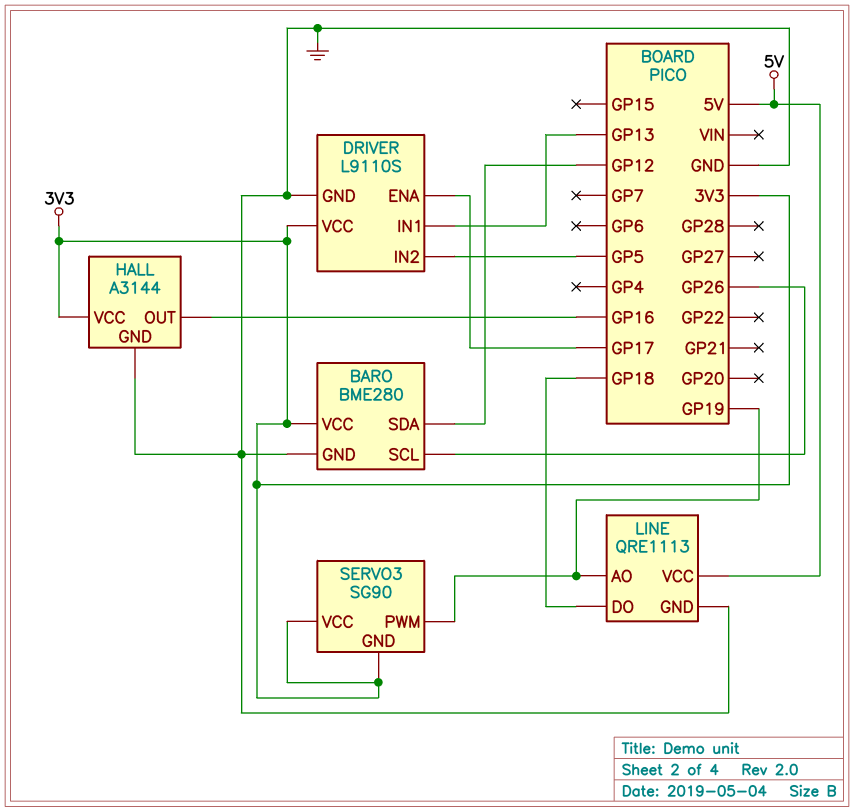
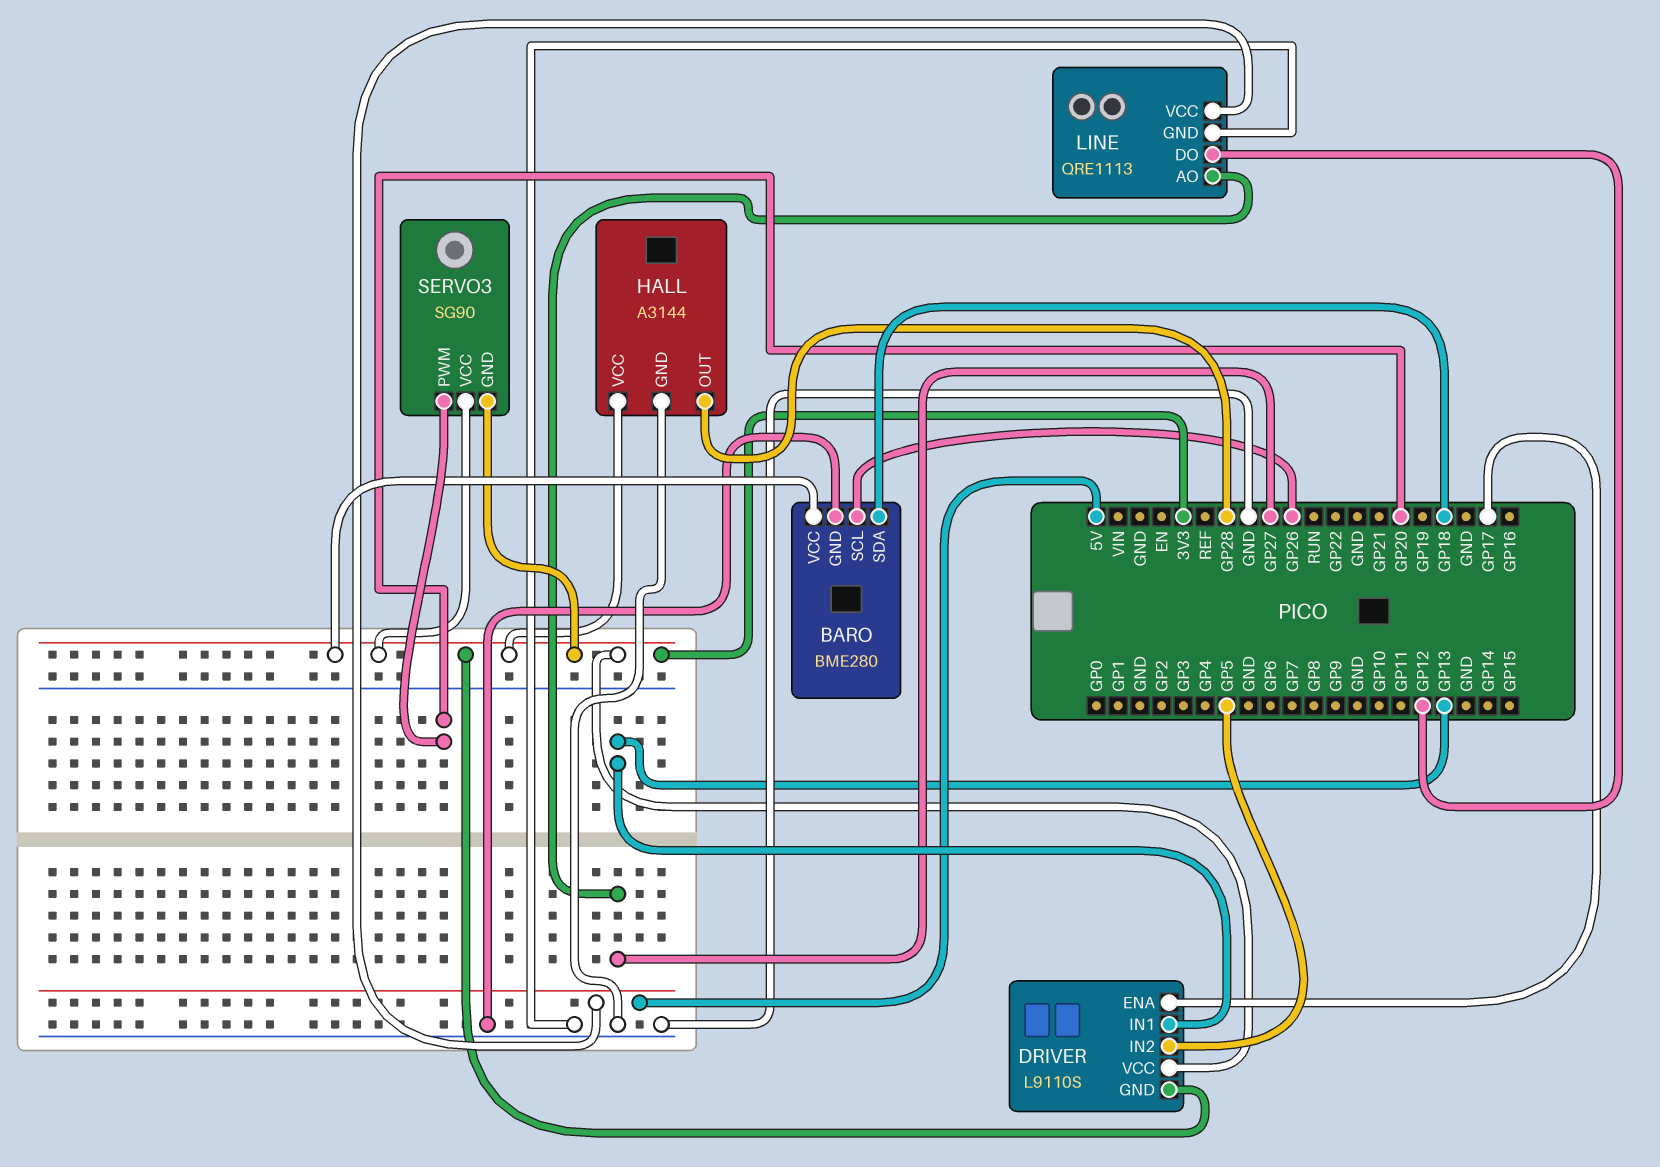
BARO pin SDA: GP12 -> GP18
DRIVER pin GND: GND -> 3V3
HALL pin OUT: GP16 -> GP28
LINE pin AO: GP19 -> GP27
LINE pin DO: GP18 -> GP12
SERVO3 pin PWM: GP19 -> GP20

